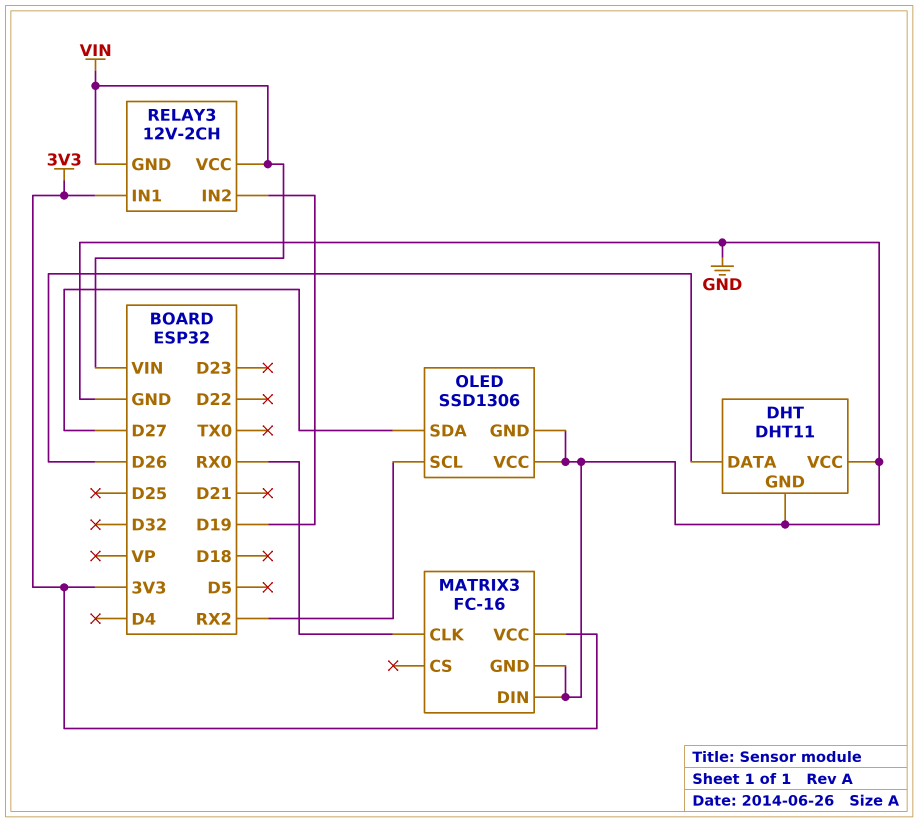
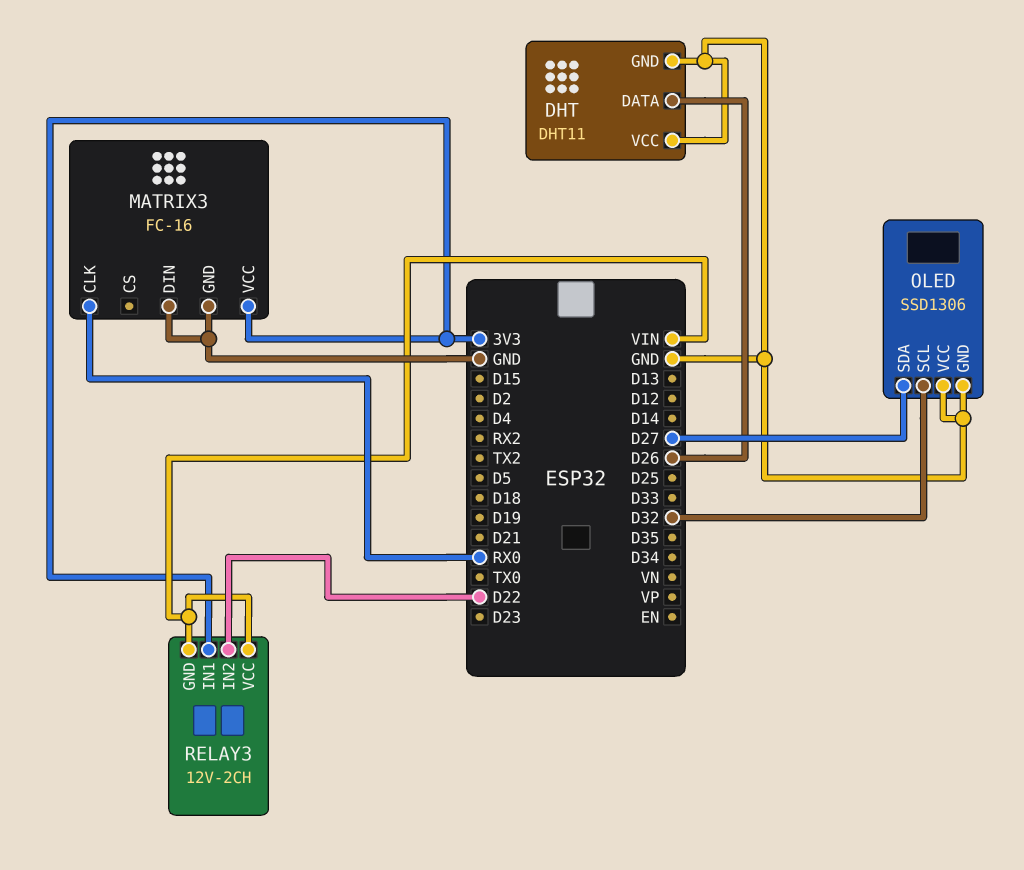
OLED pin SCL: RX2 -> D32
RELAY3 pin IN2: D19 -> D22

